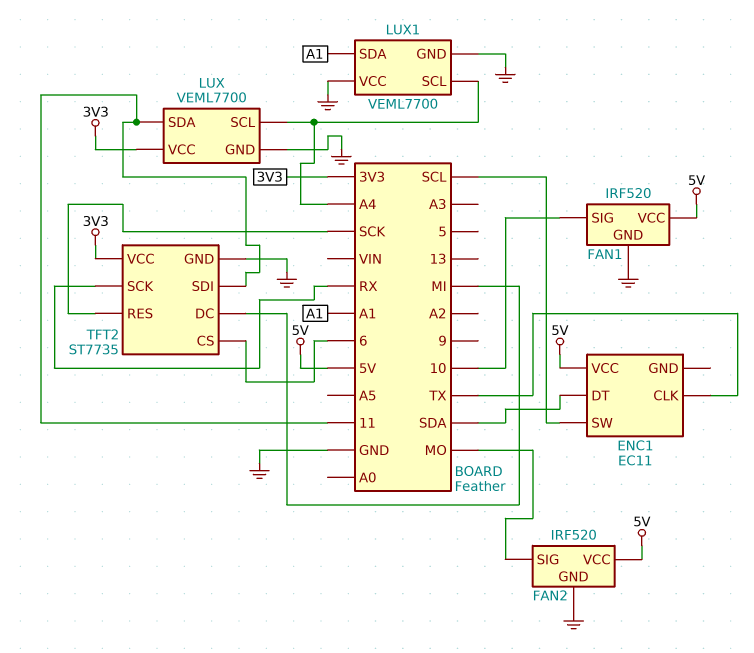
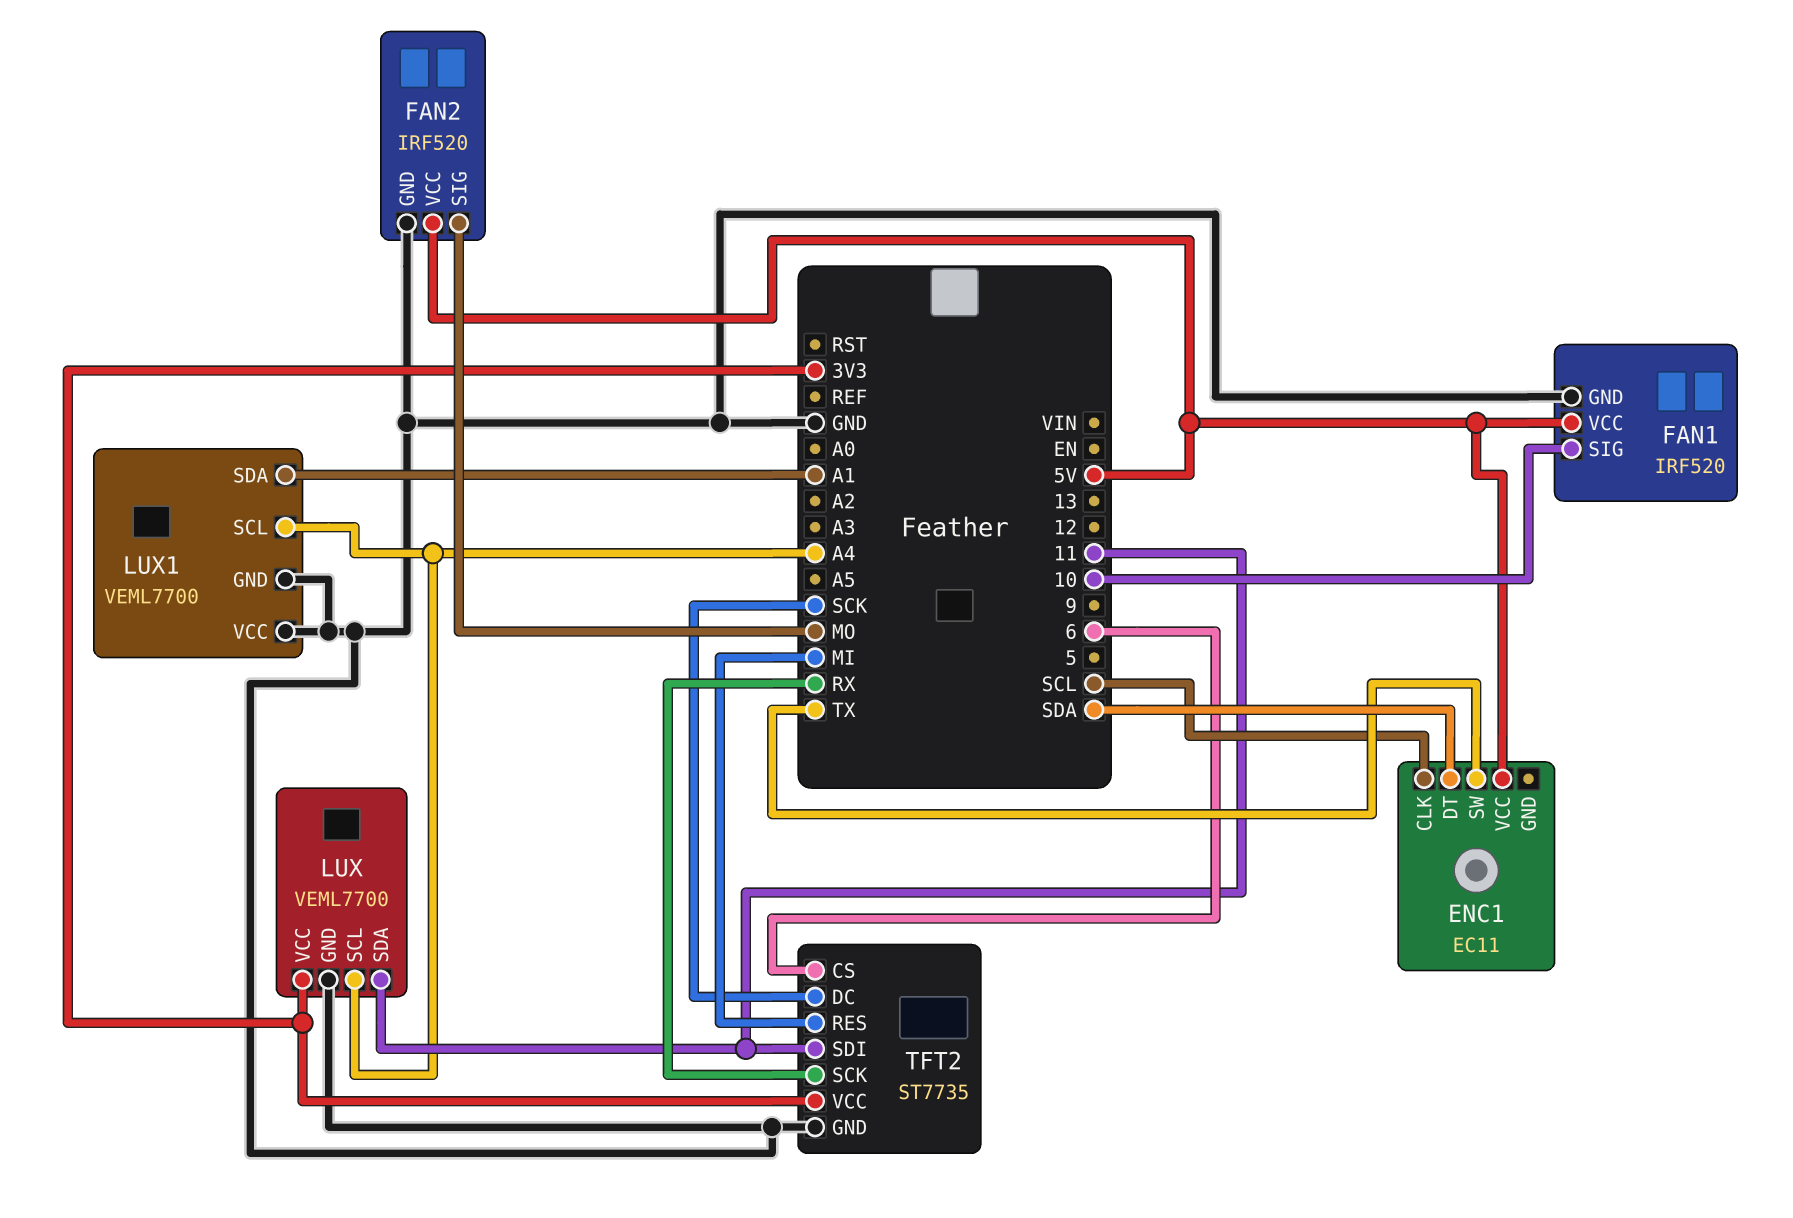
ENC1 pin CLK: TX -> SCL
ENC1 pin SW: SCL -> TX
TFT2 pin DC: MI -> SCK
TFT2 pin RES: SCK -> MI

